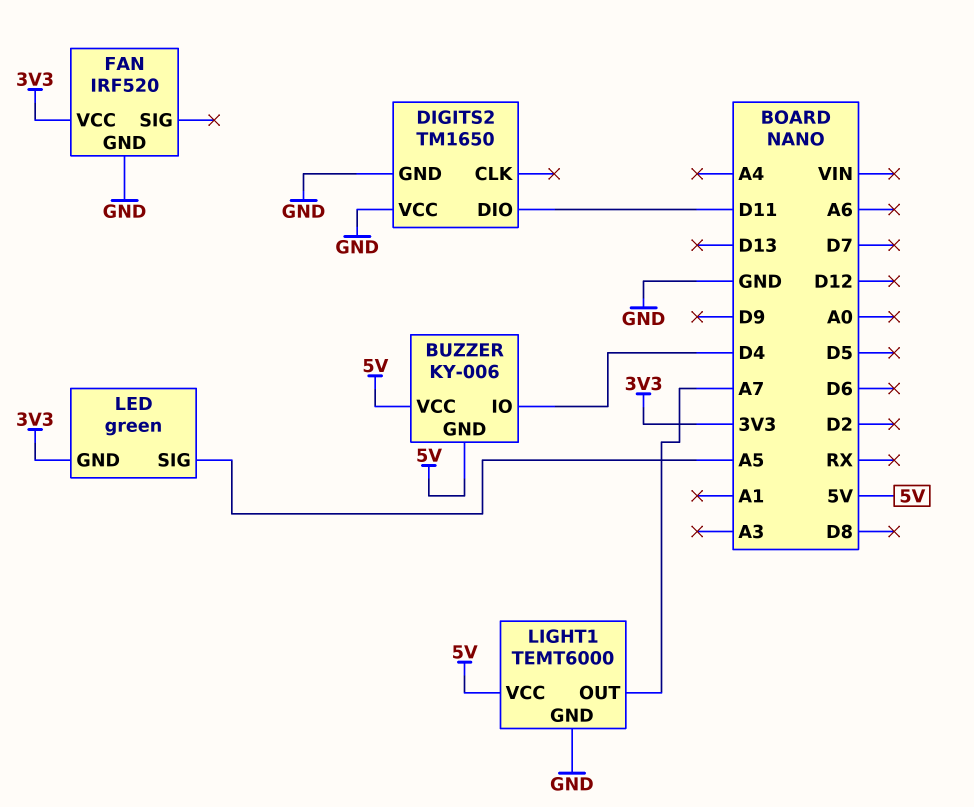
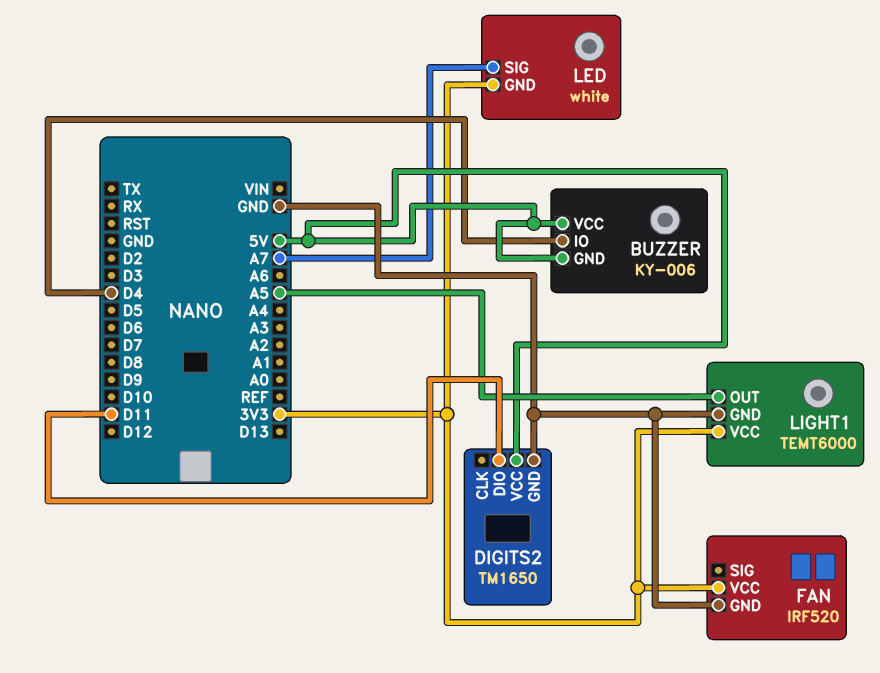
DIGITS2 pin VCC: GND -> 5V
LED: green -> white
LED pin SIG: A5 -> A7
LIGHT1 pin OUT: A7 -> A5
LIGHT1 pin VCC: 5V -> 3V3

